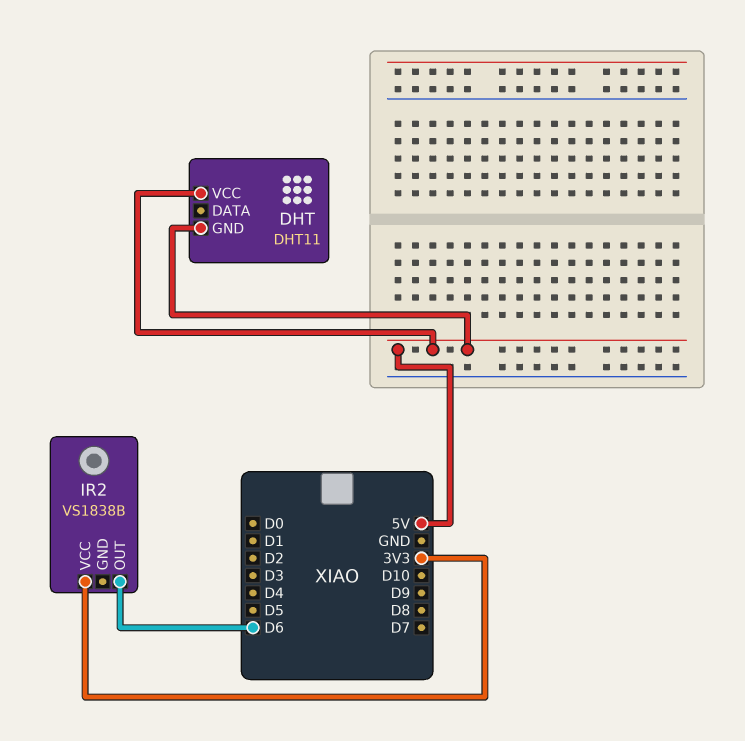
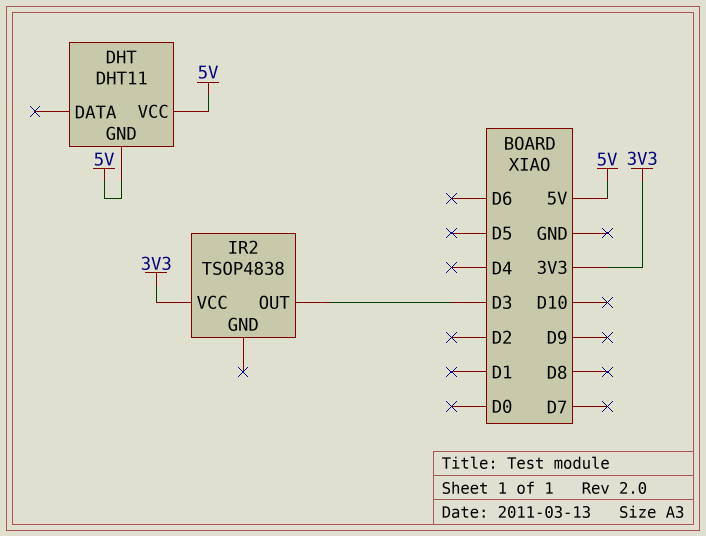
IR2: VS1838B -> TSOP4838
IR2 pin OUT: D6 -> D3

